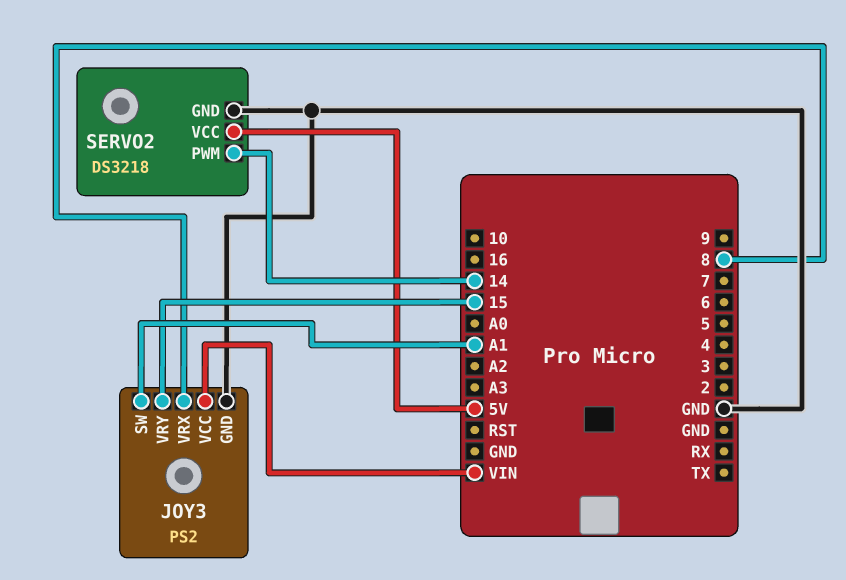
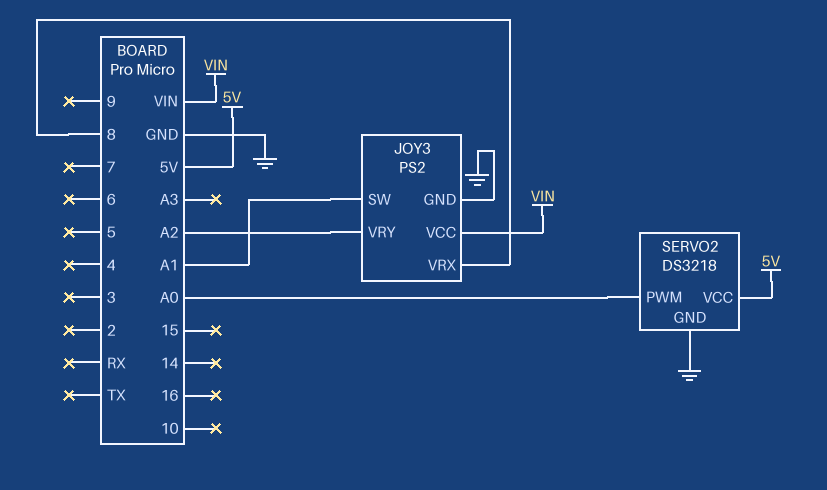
JOY3 pin VRY: 15 -> A2
SERVO2 pin PWM: 14 -> A0

